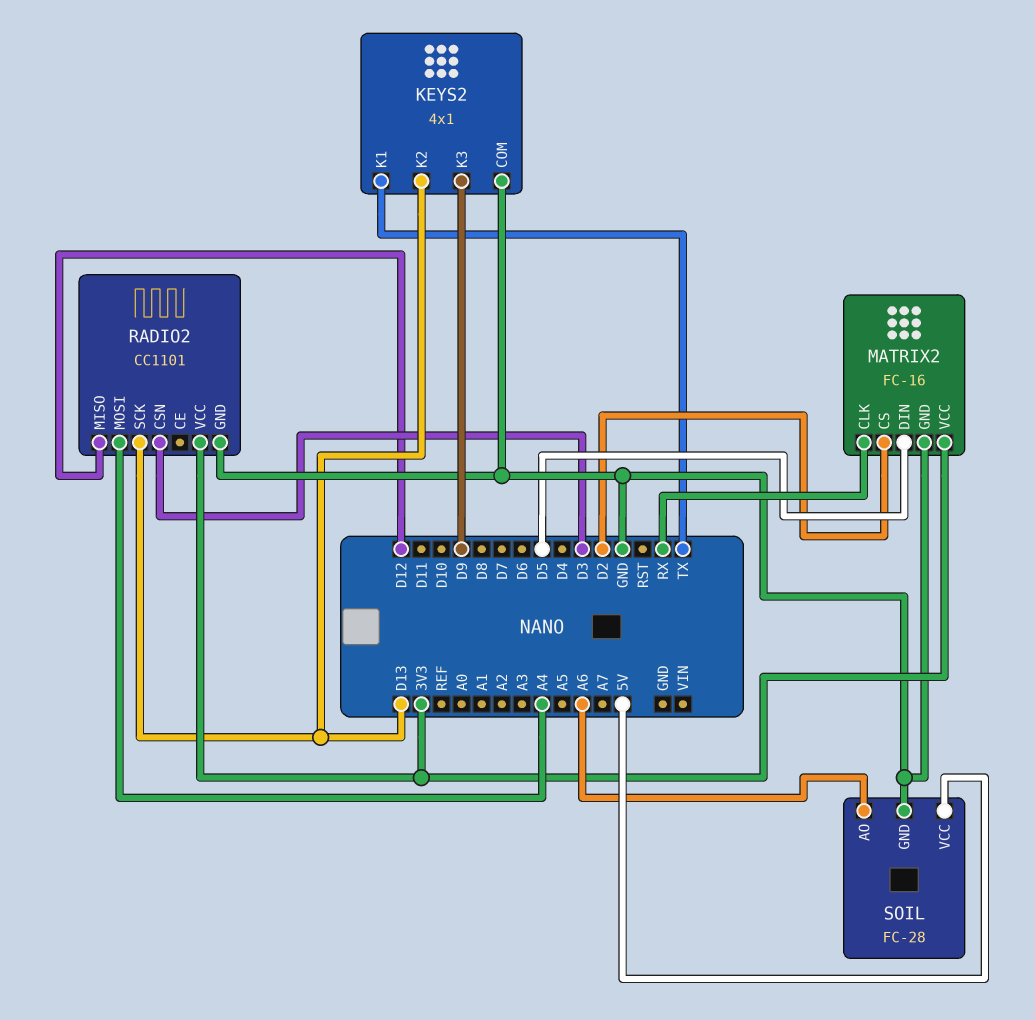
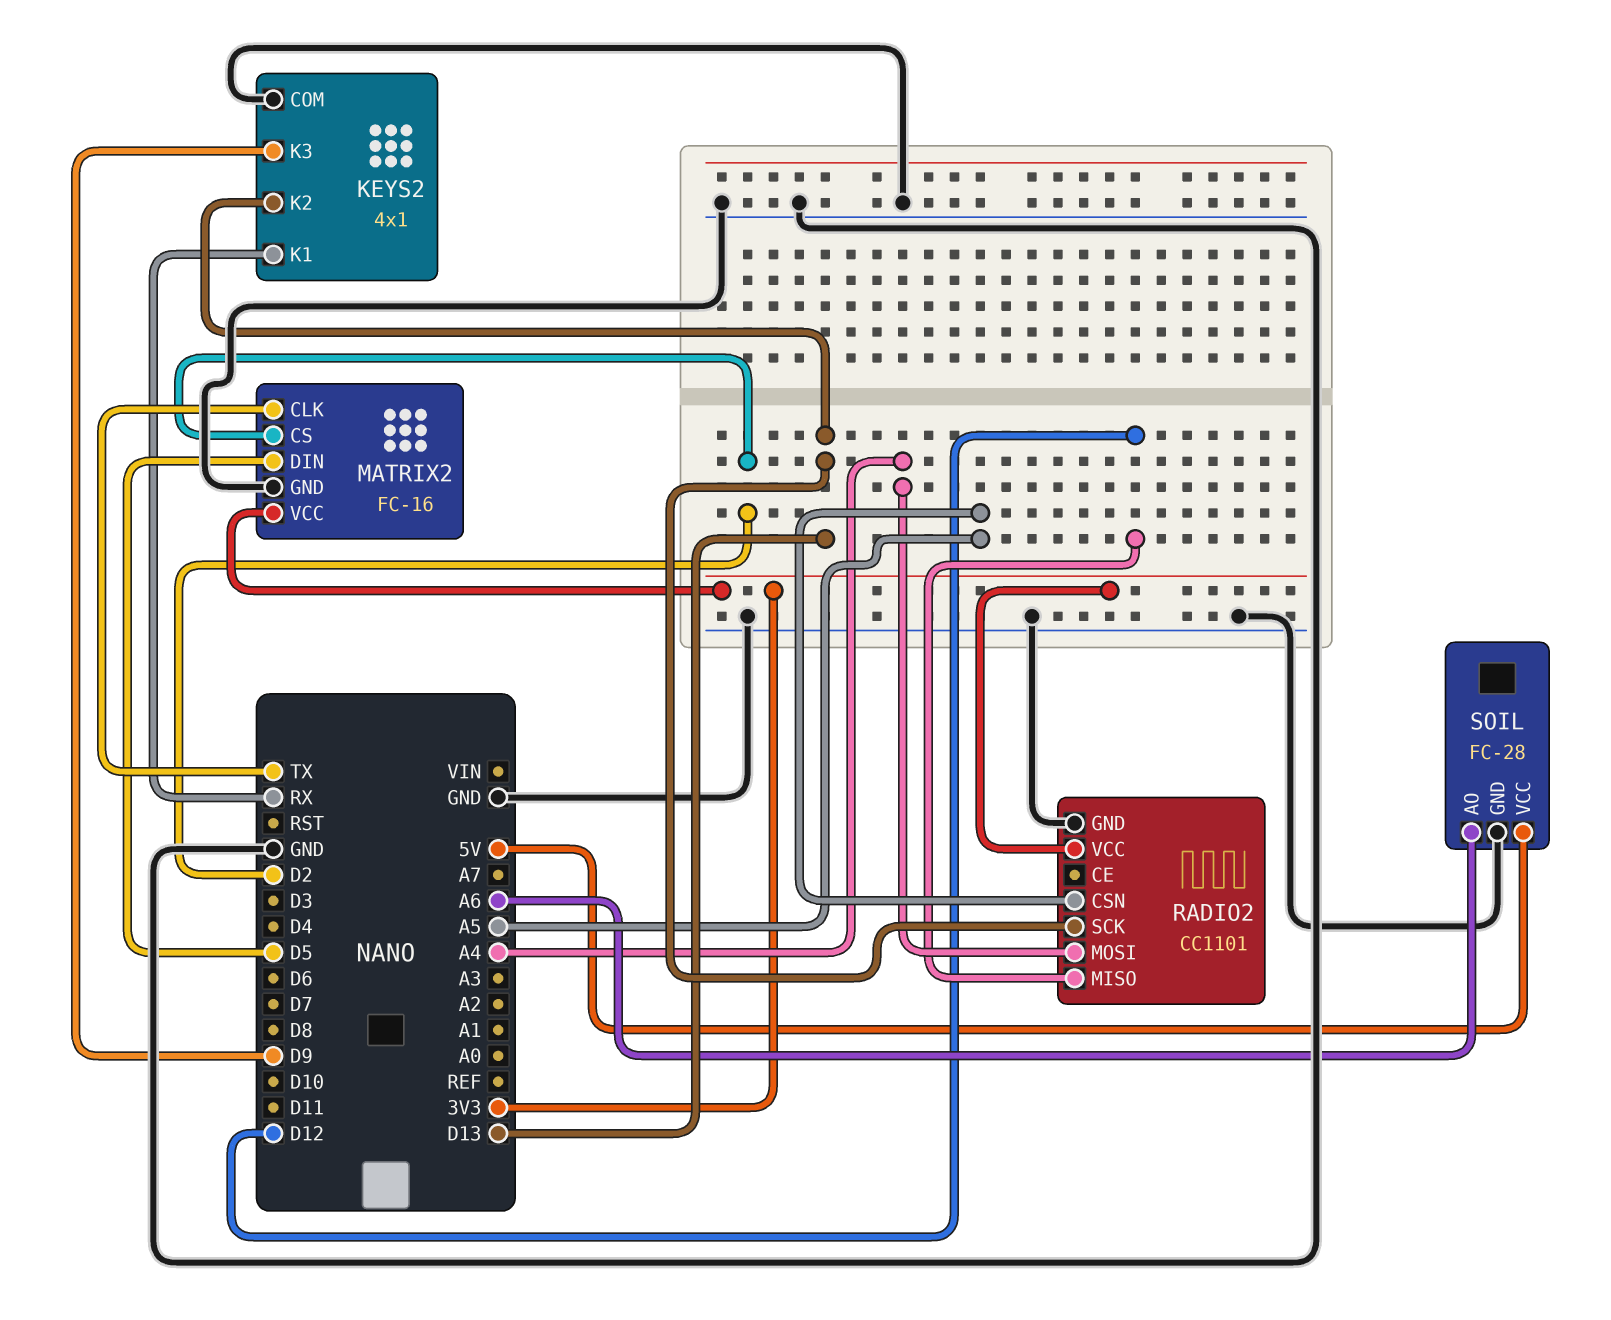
KEYS2 pin K1: TX -> RX
MATRIX2 pin CLK: RX -> TX
RADIO2 pin CSN: D3 -> A5

